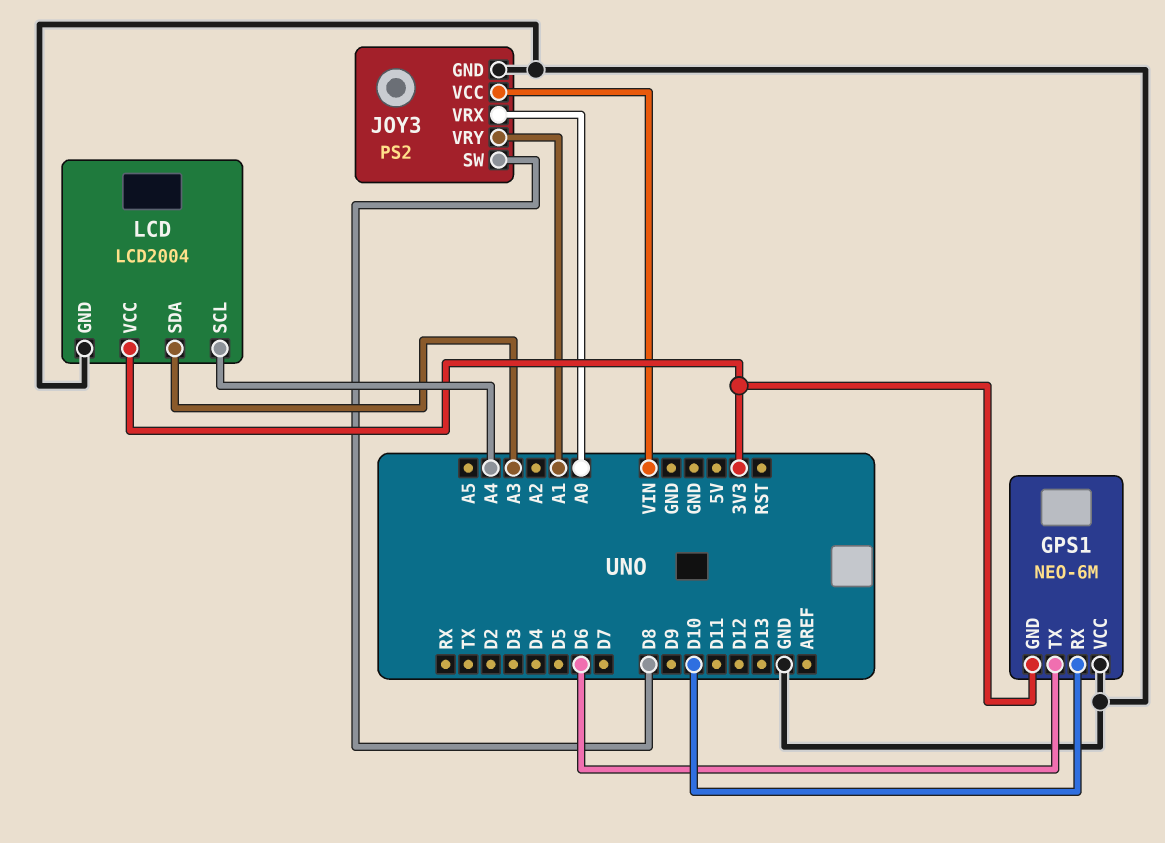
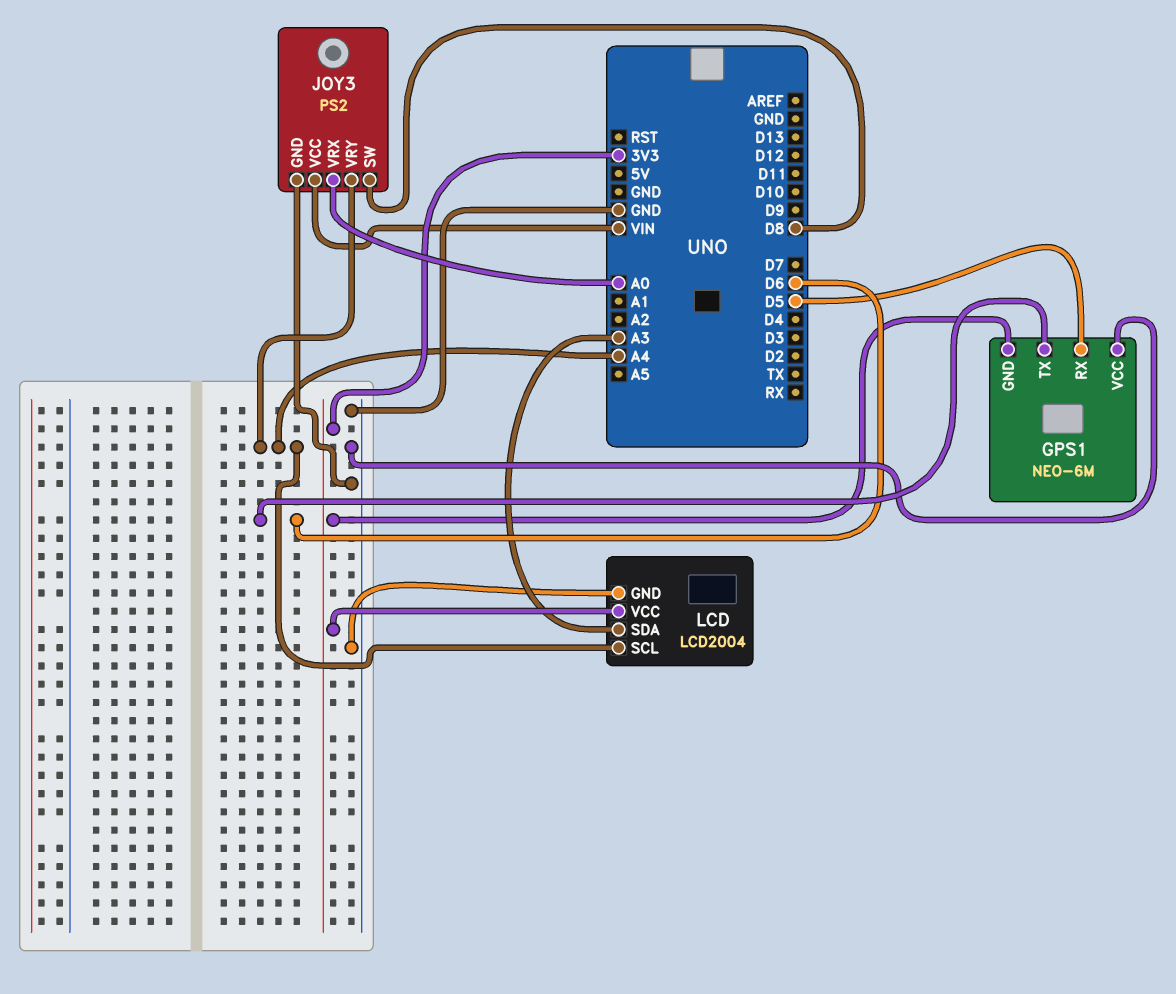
GPS1 pin RX: D10 -> D5
JOY3 pin VRY: A1 -> A4

